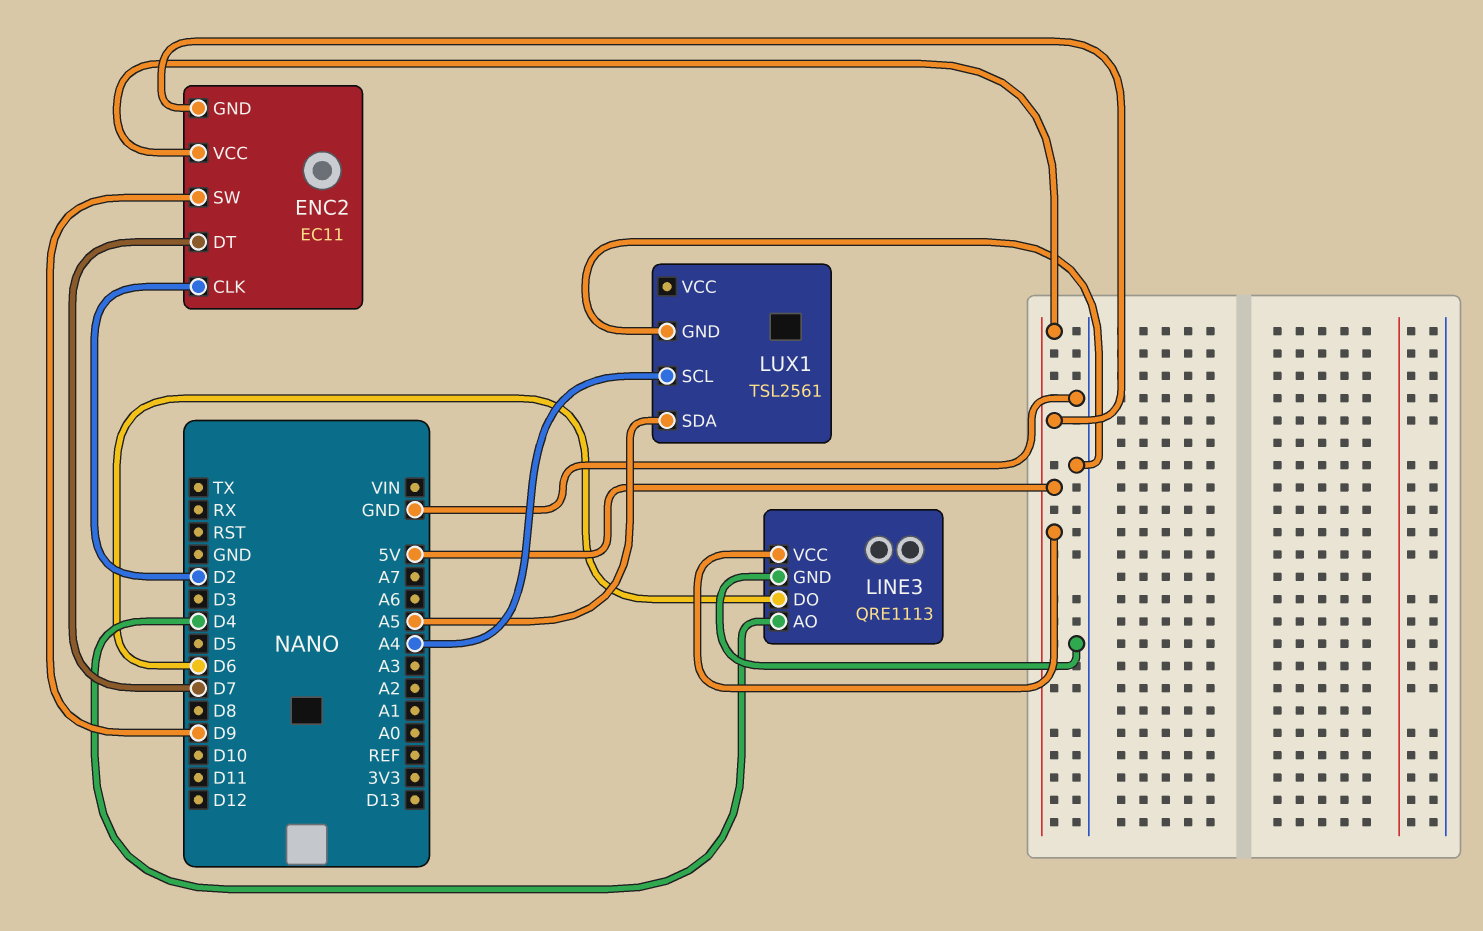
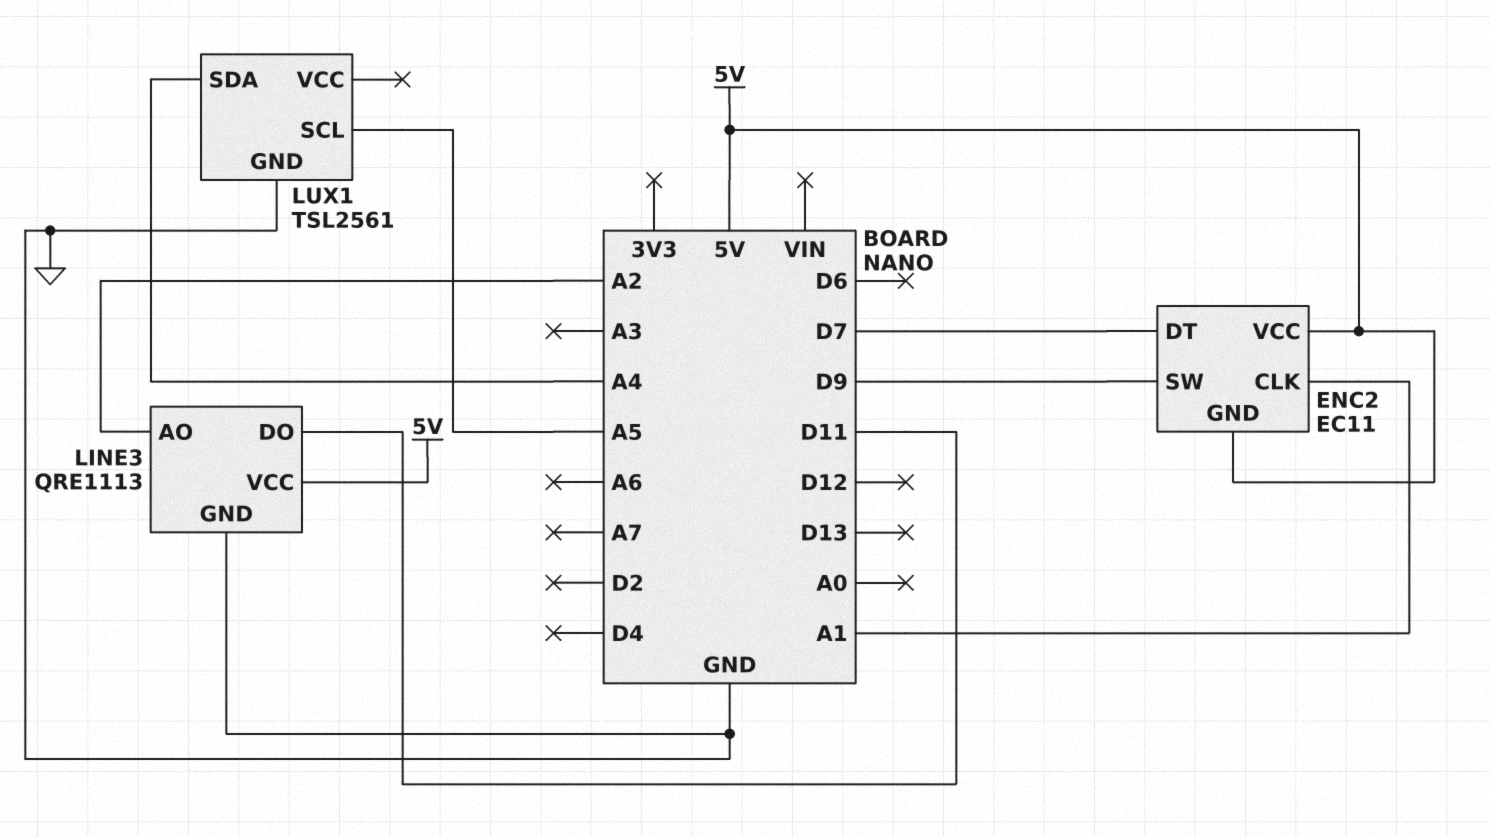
ENC2 pin CLK: D2 -> A1
LINE3 pin AO: D4 -> A2
LINE3 pin DO: D6 -> D11
LUX1 pin SCL: A4 -> A5
LUX1 pin SDA: A5 -> A4

